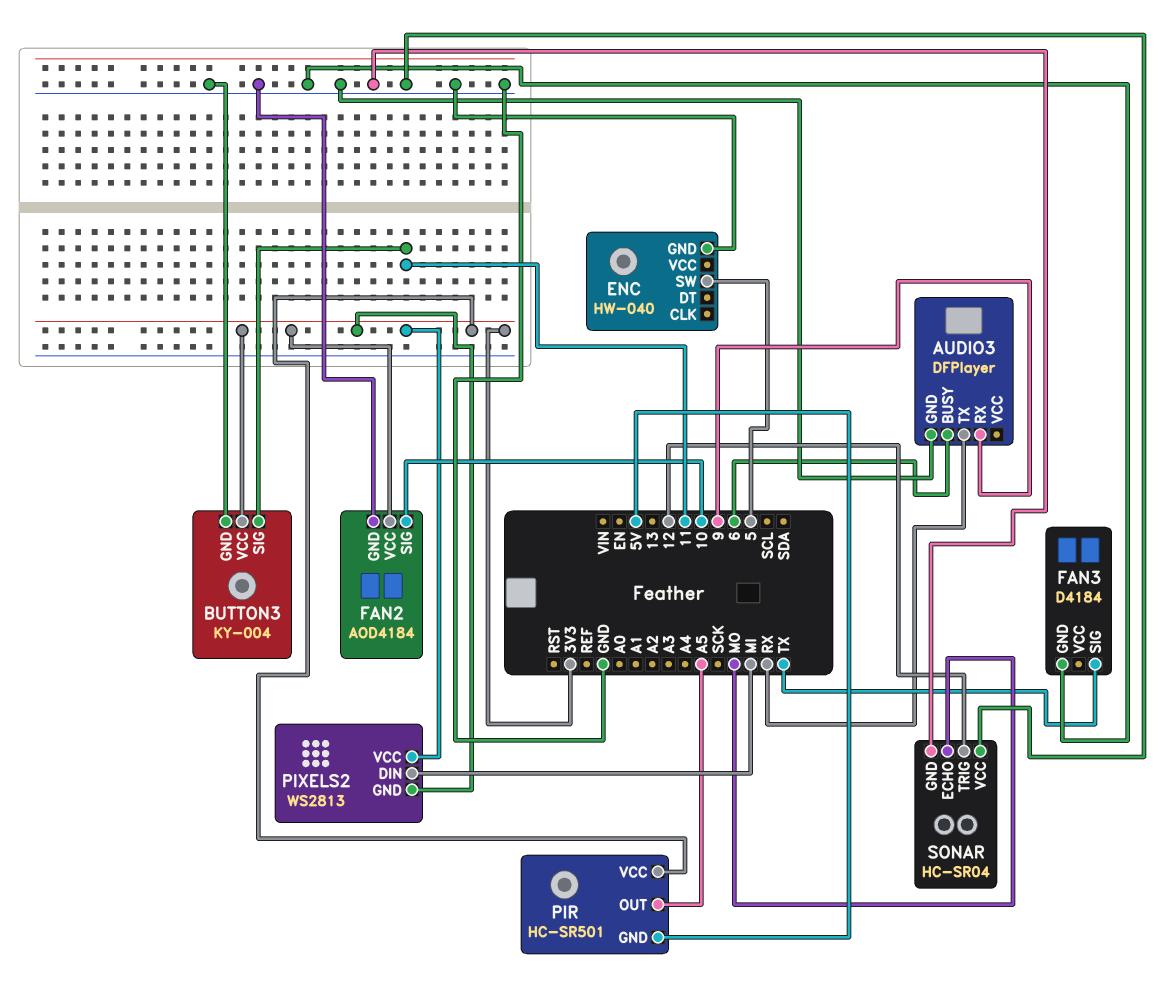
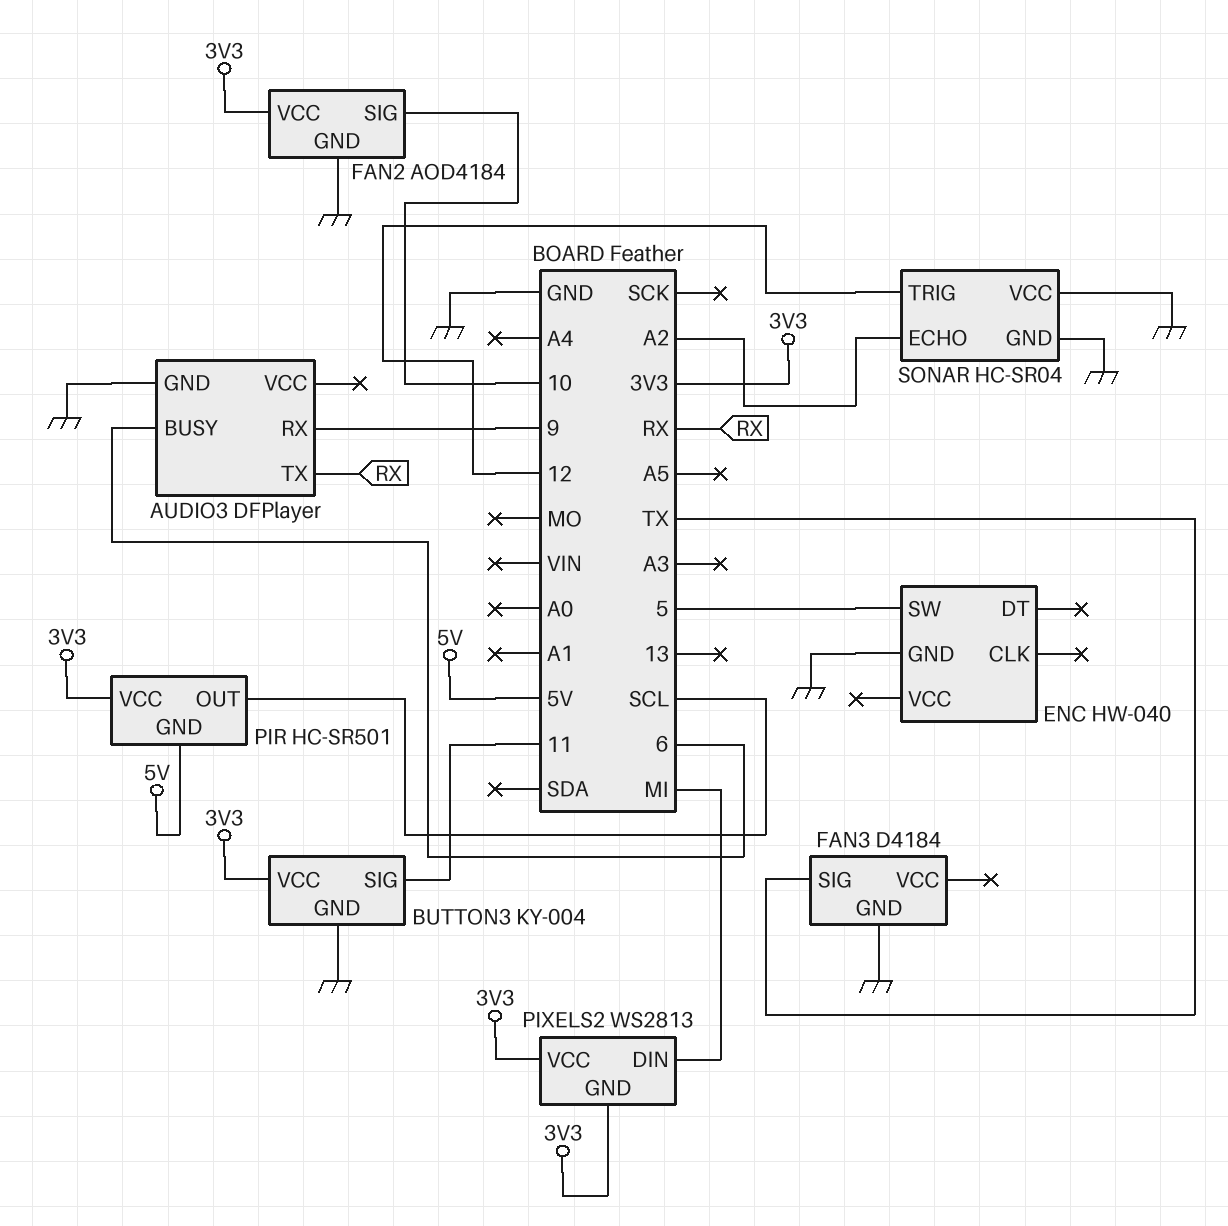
PIR pin OUT: A5 -> SCL
SONAR pin ECHO: MO -> A2

